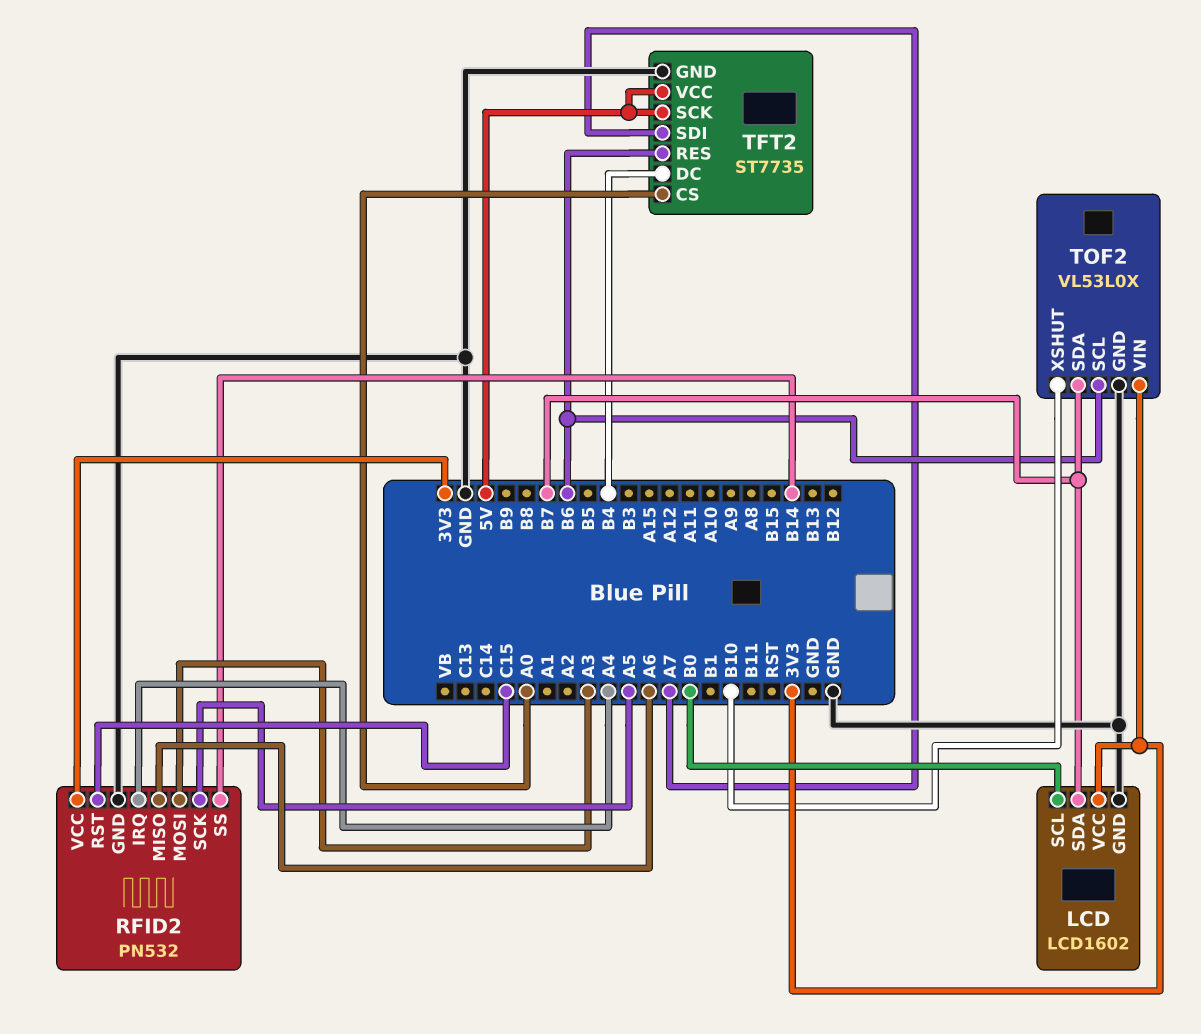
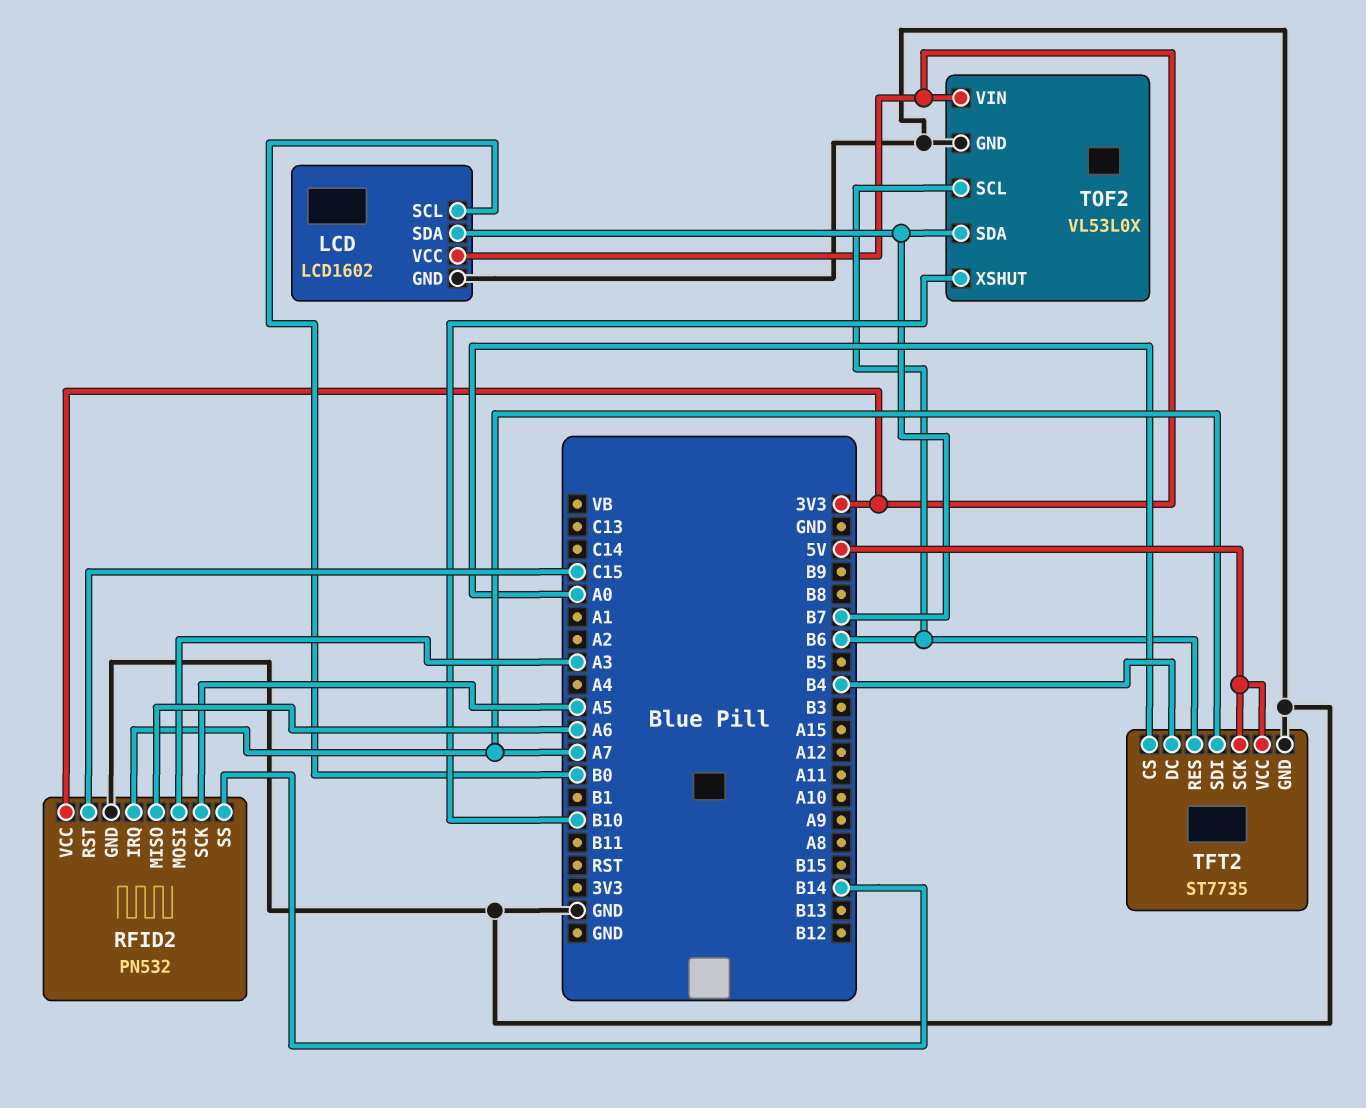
RFID2 pin IRQ: A4 -> A7

